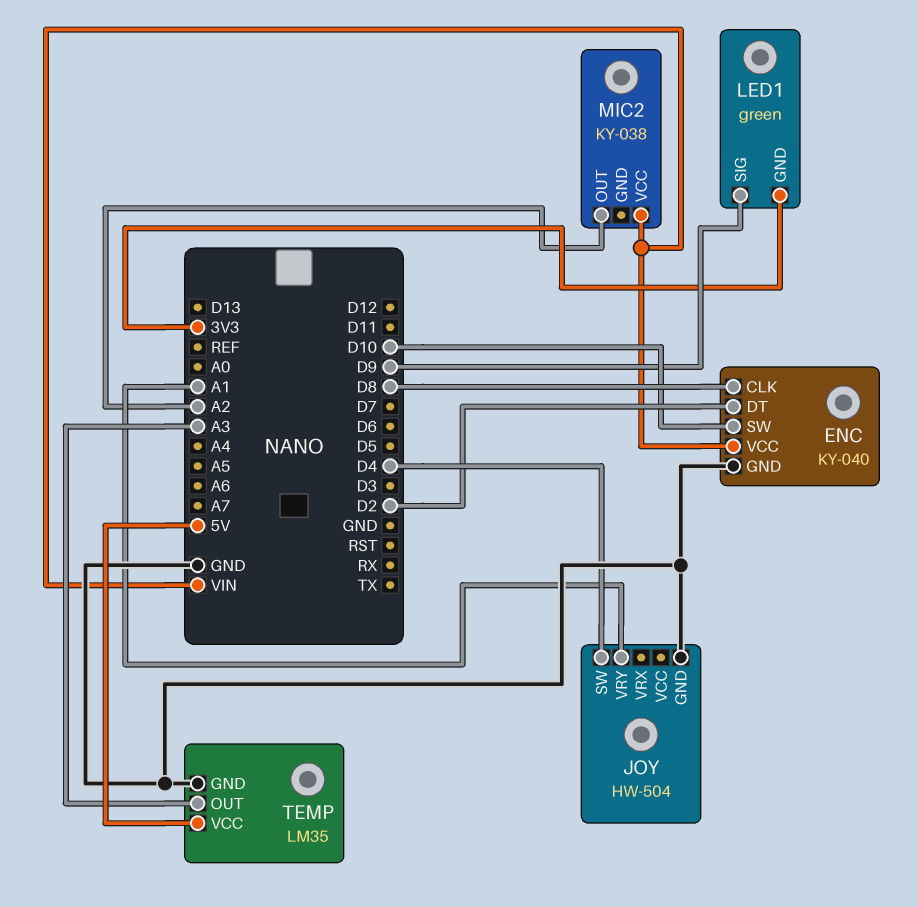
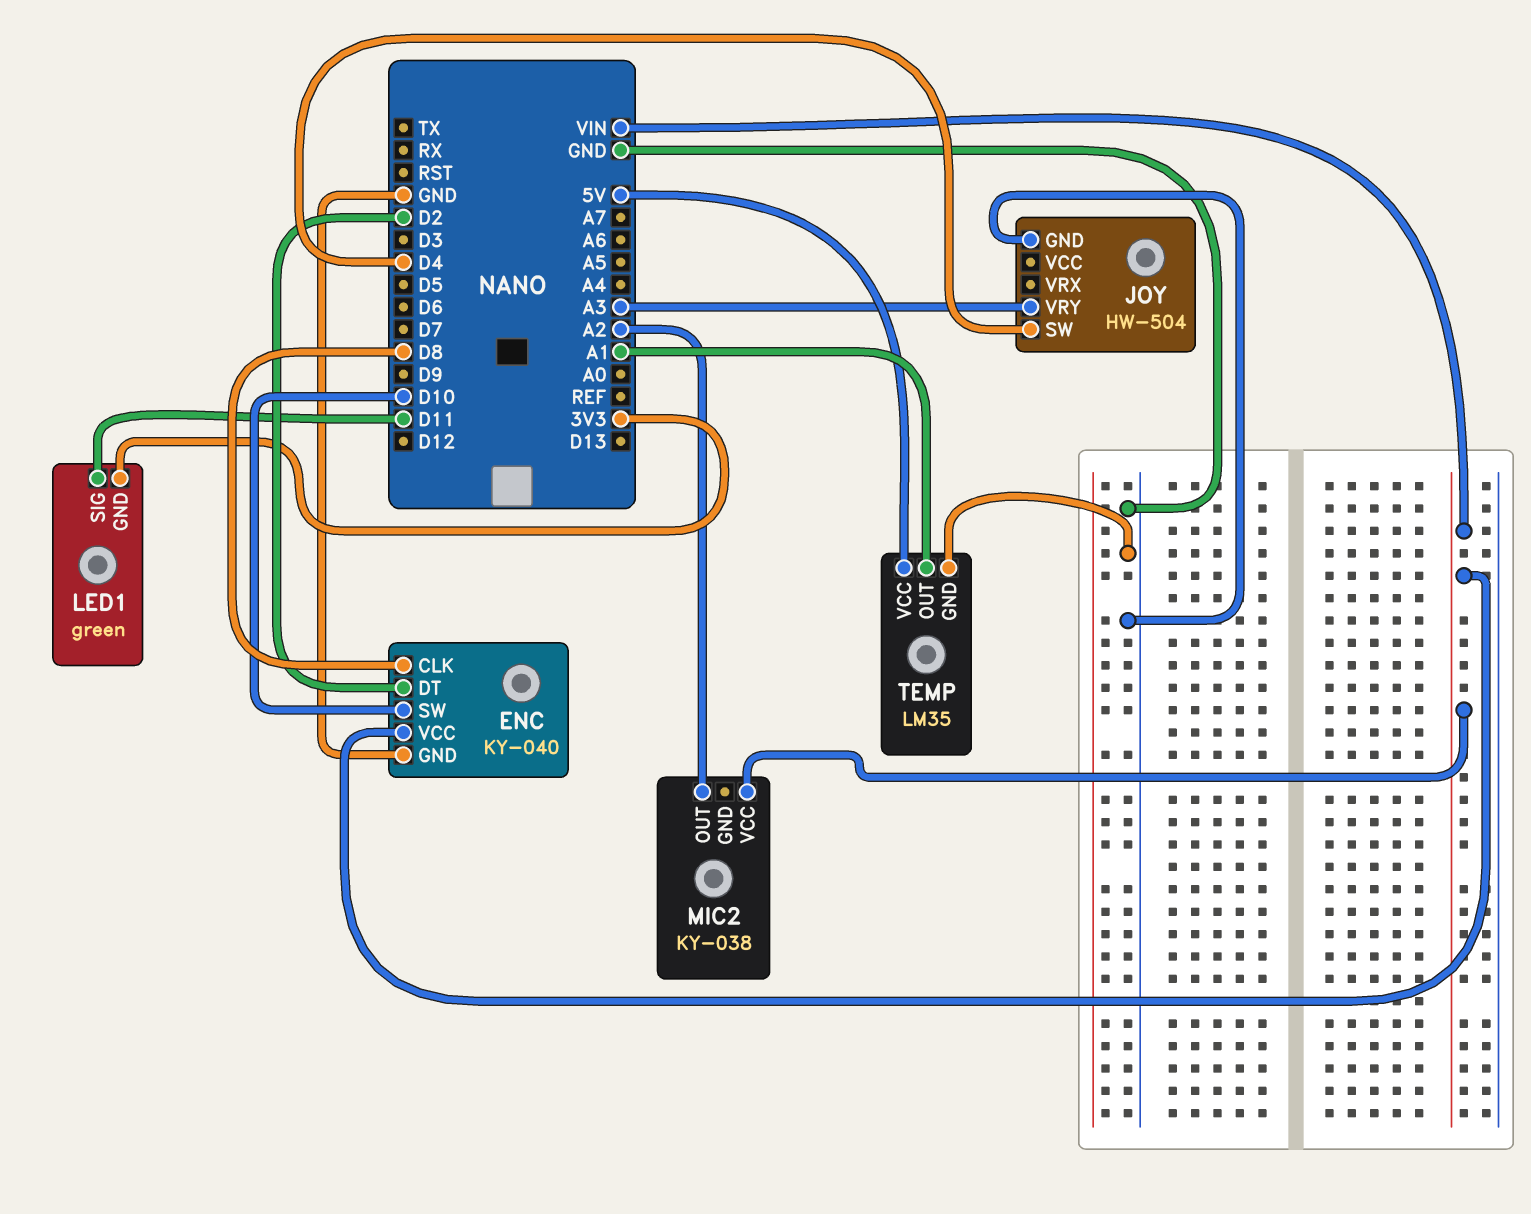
JOY pin VRY: A1 -> A3
LED1 pin SIG: D9 -> D11
TEMP pin OUT: A3 -> A1

